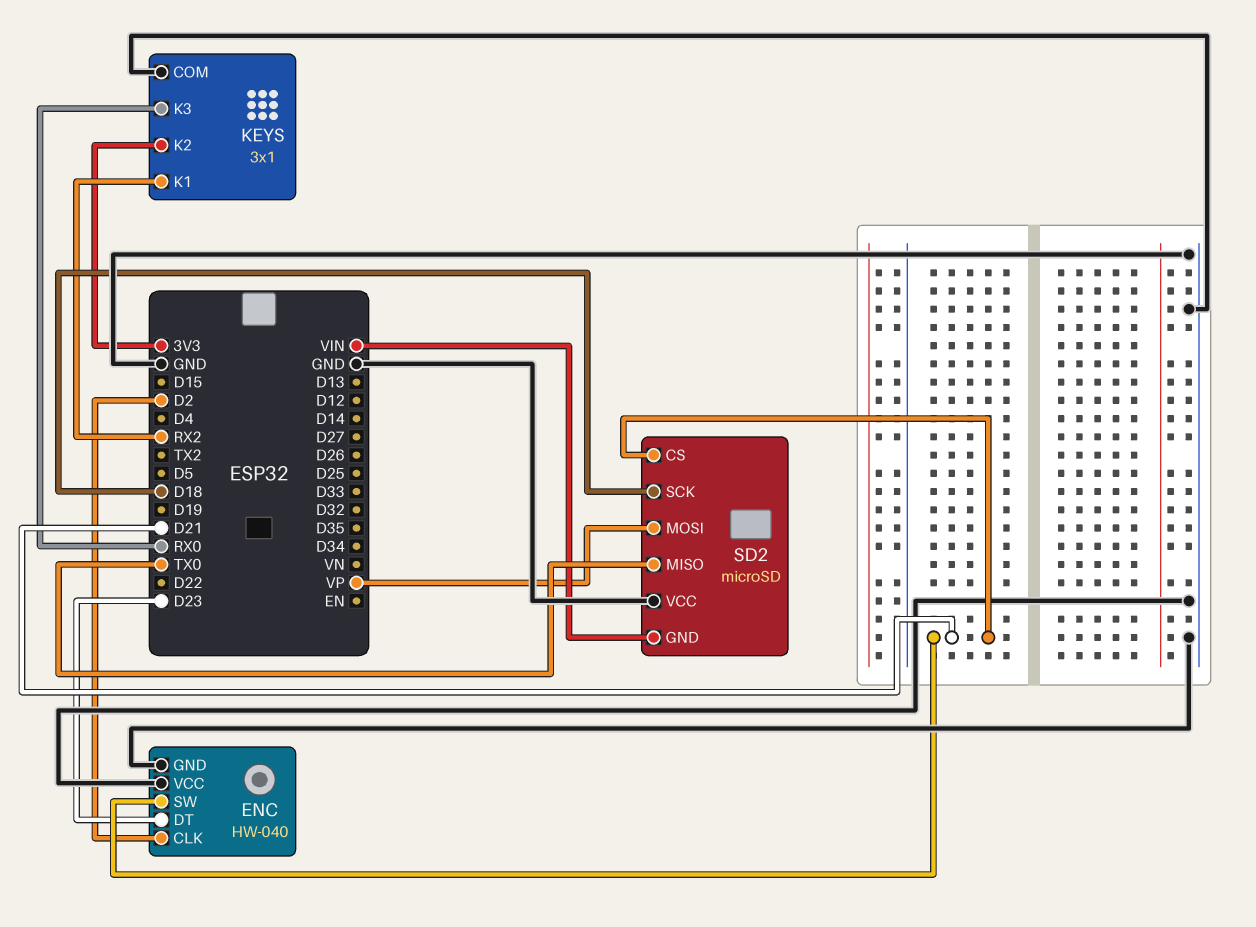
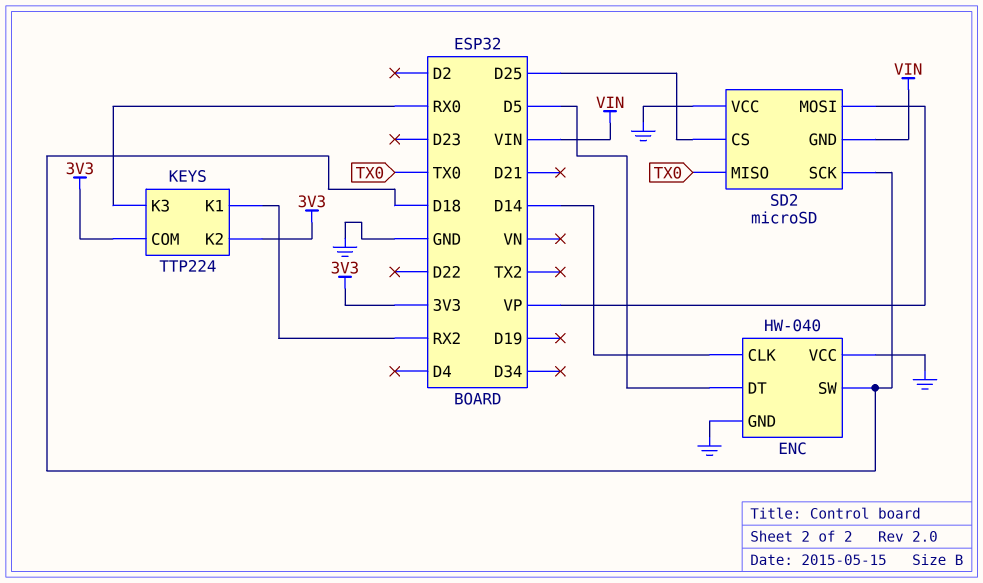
ENC pin CLK: D2 -> D14
ENC pin DT: D23 -> D5
ENC pin SW: D21 -> D18
KEYS: 3x1 -> TTP224
KEYS pin COM: GND -> 3V3
SD2 pin CS: D21 -> D25

